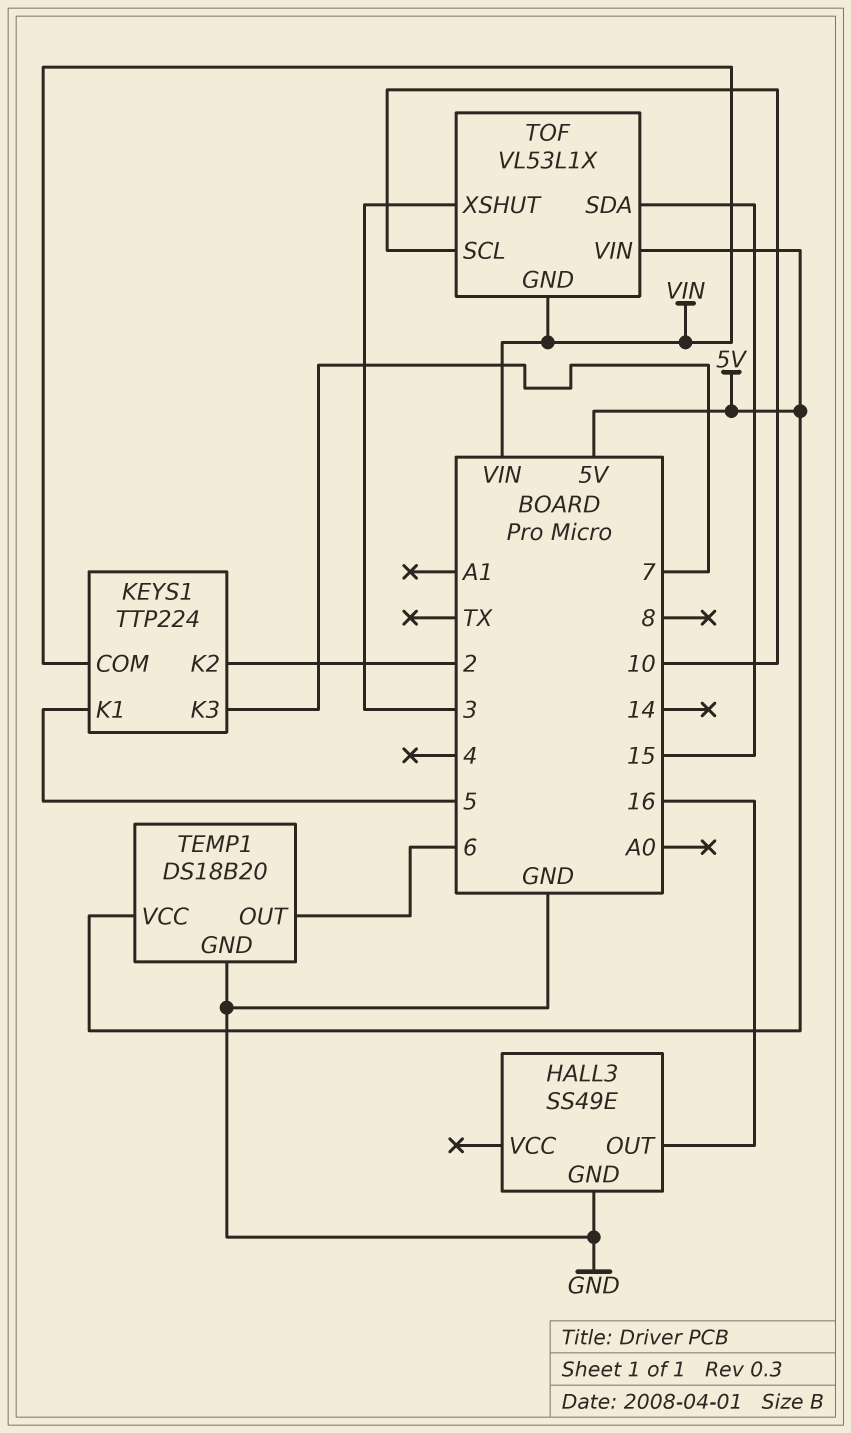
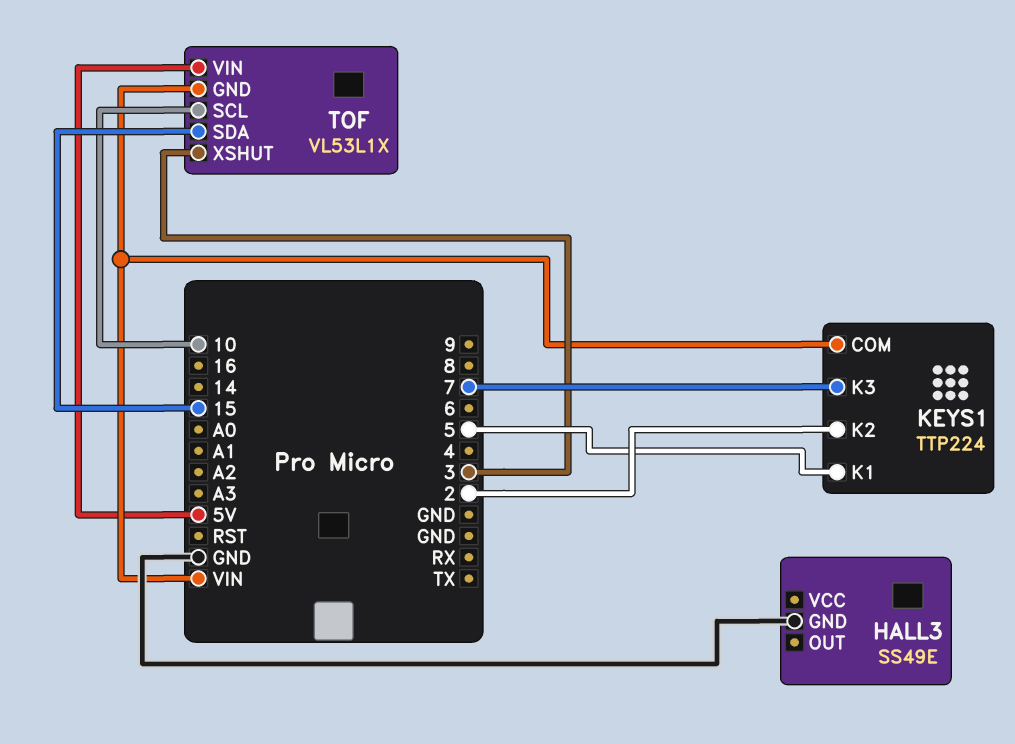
HALL3 pin OUT: 16 -> none
TEMP1: DS18B20 -> none
TEMP1 pin GND: GND -> none
TEMP1 pin OUT: 6 -> none
TEMP1 pin VCC: 5V -> none

